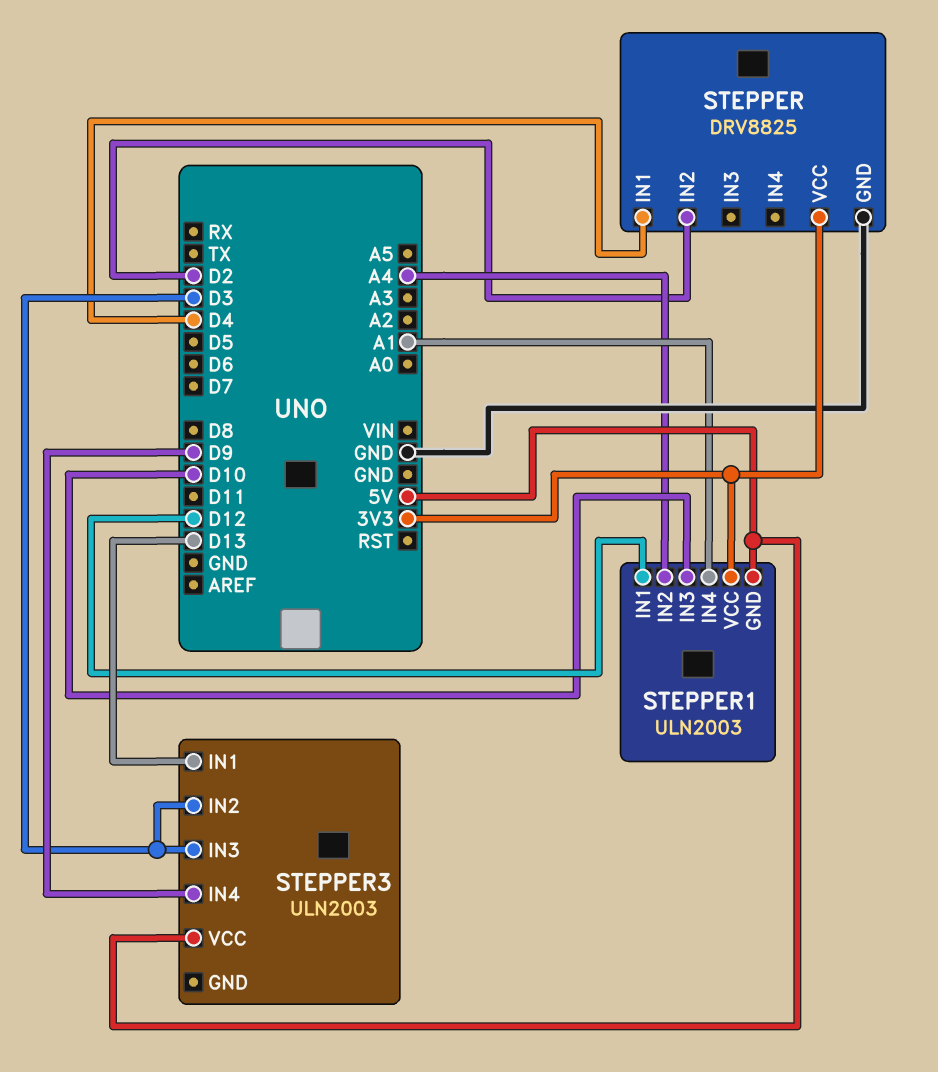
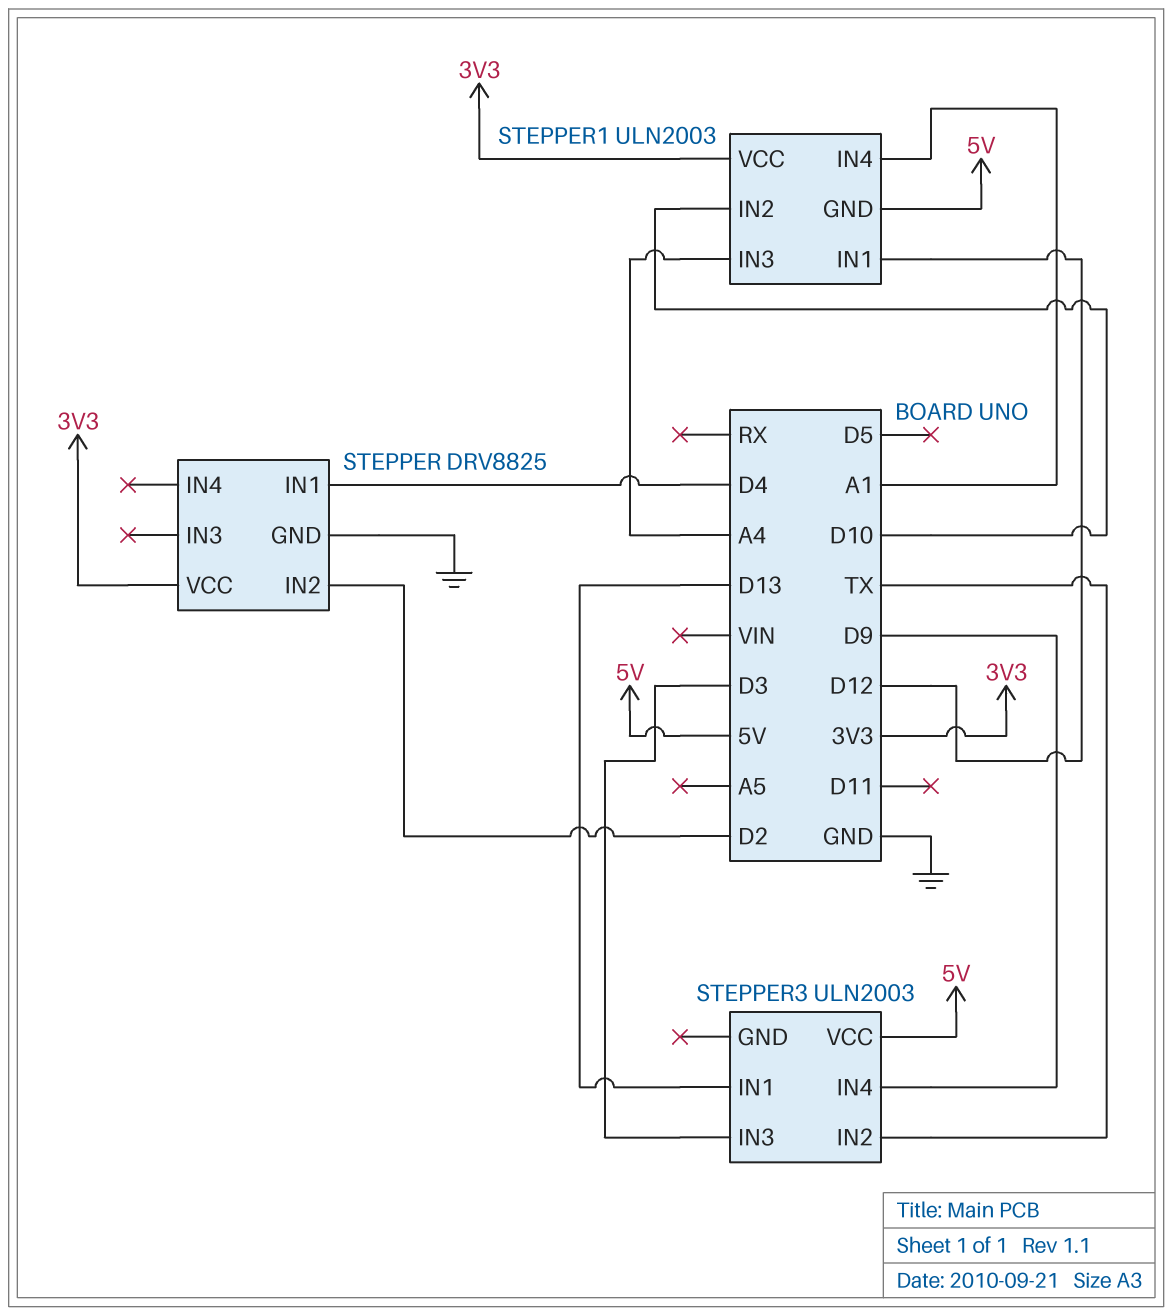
STEPPER1 pin IN2: A4 -> D10
STEPPER1 pin IN3: D10 -> A4
STEPPER3 pin IN2: D3 -> TX

